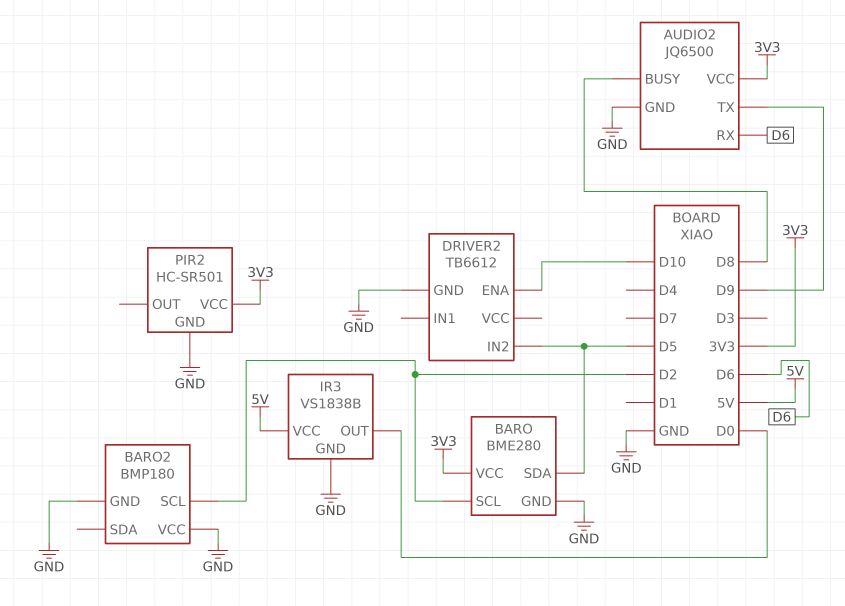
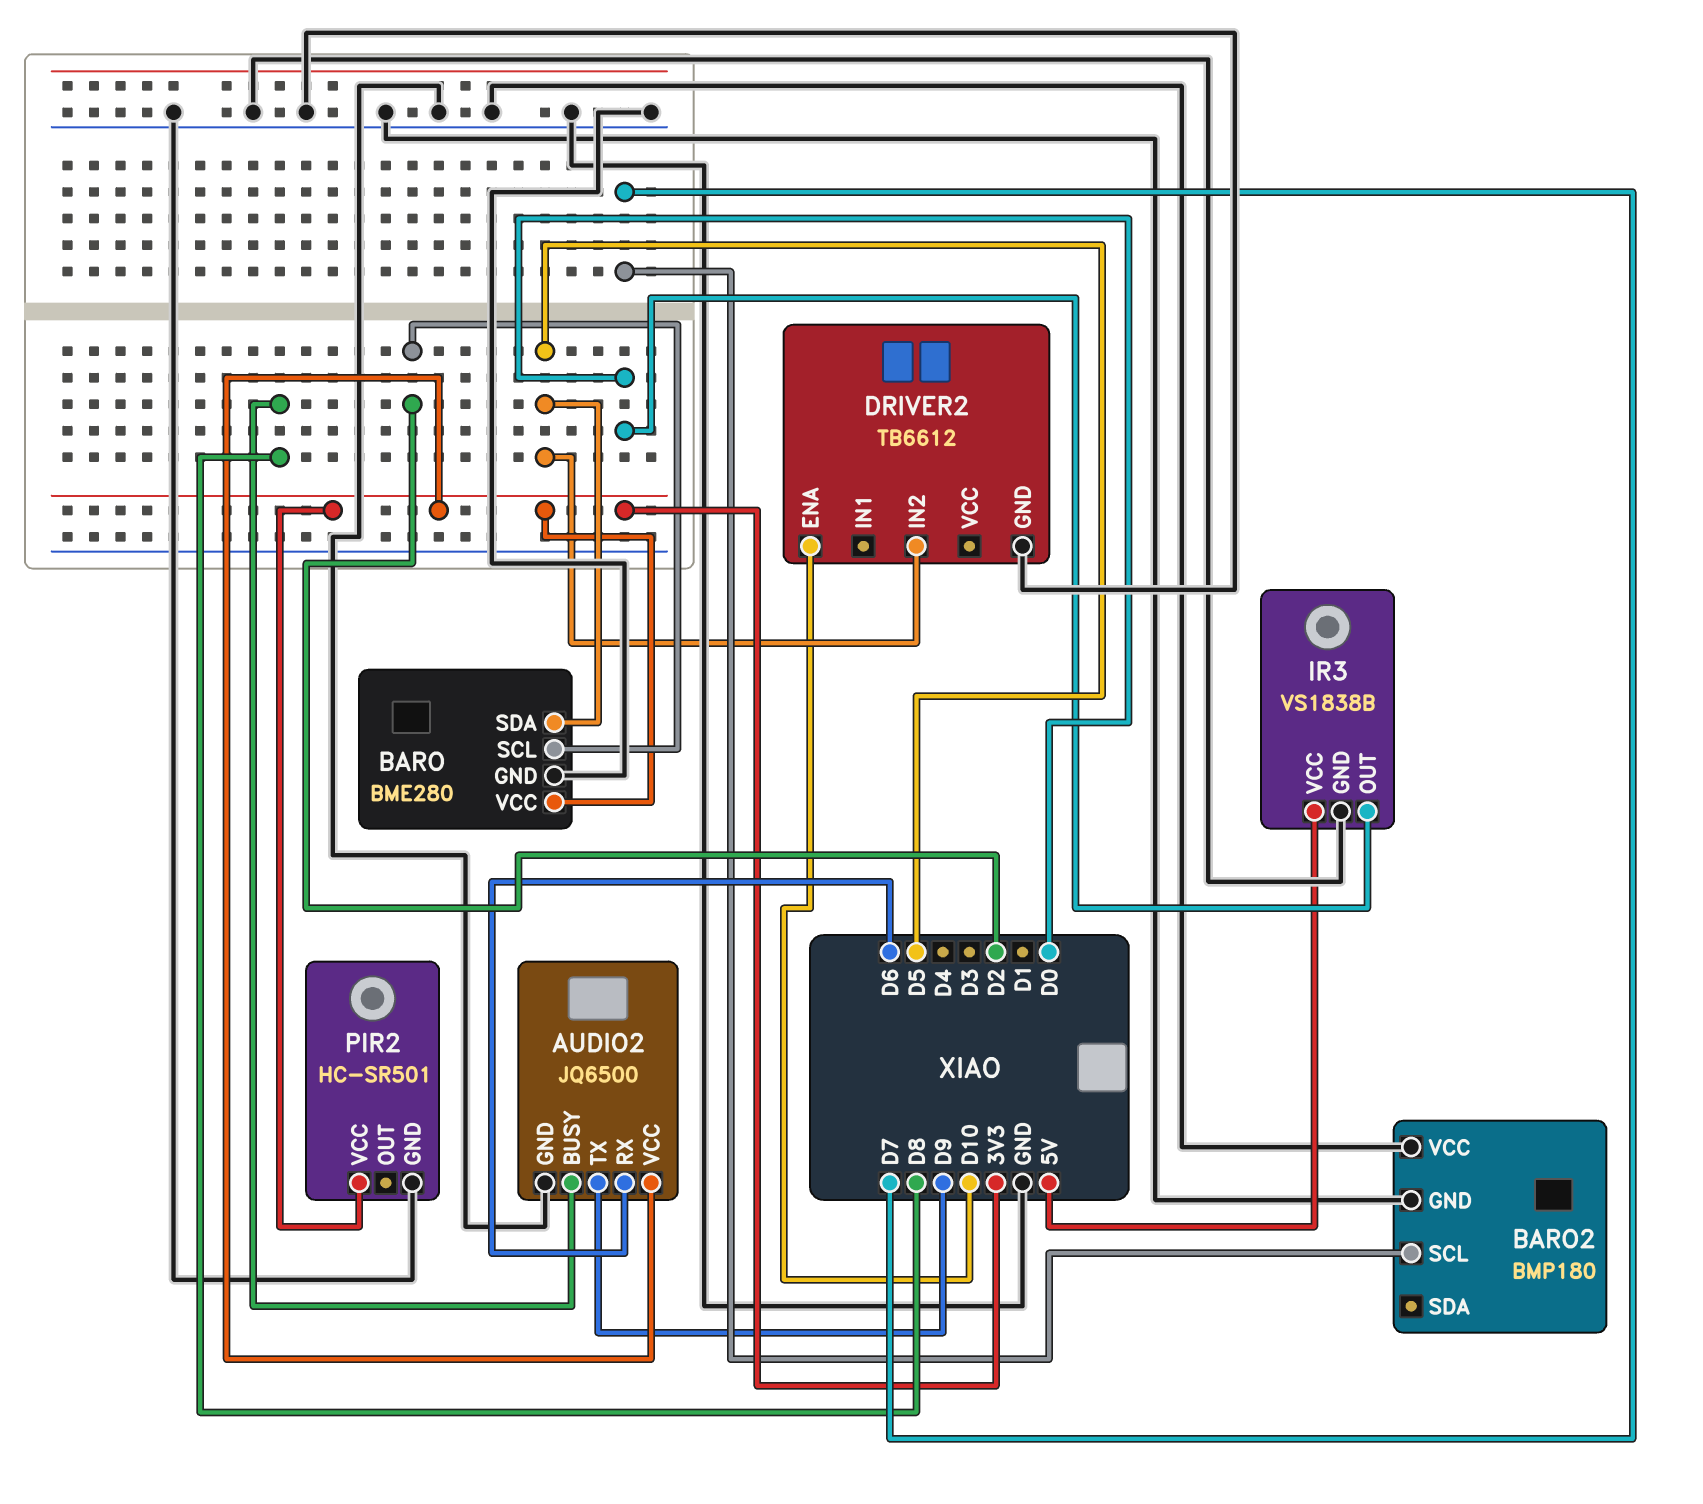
BARO2 pin SCL: D2 -> D7

